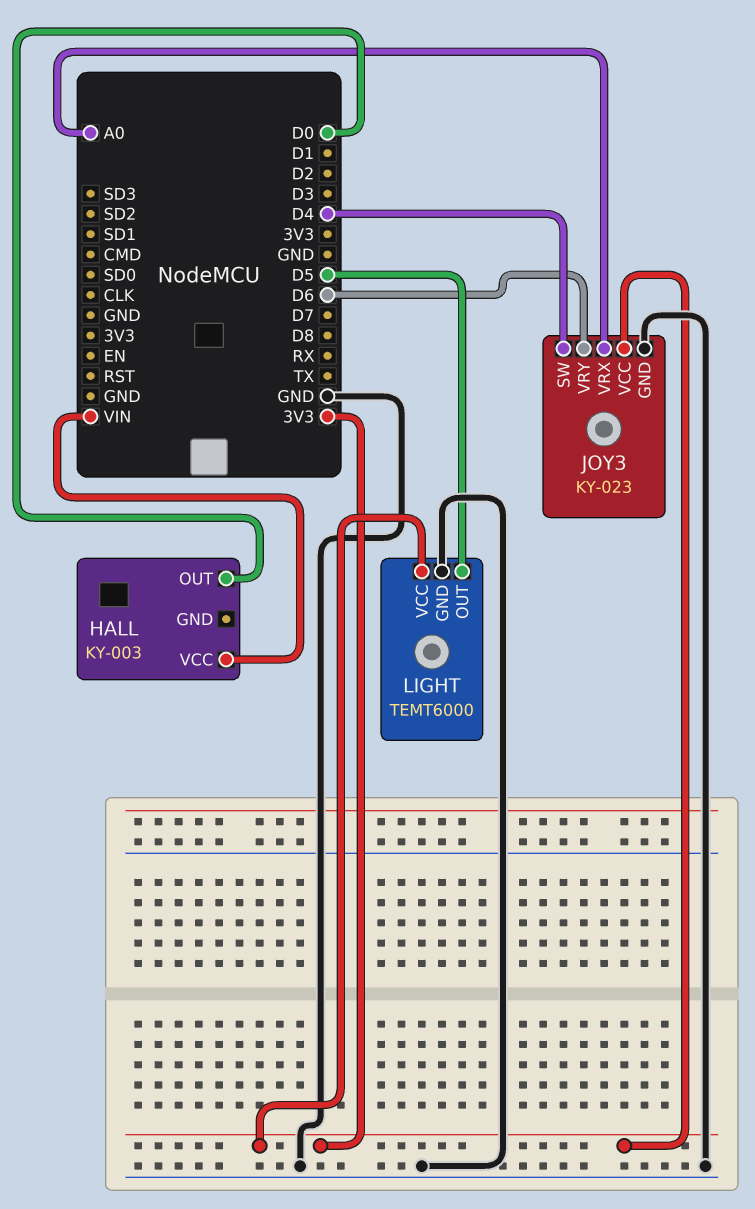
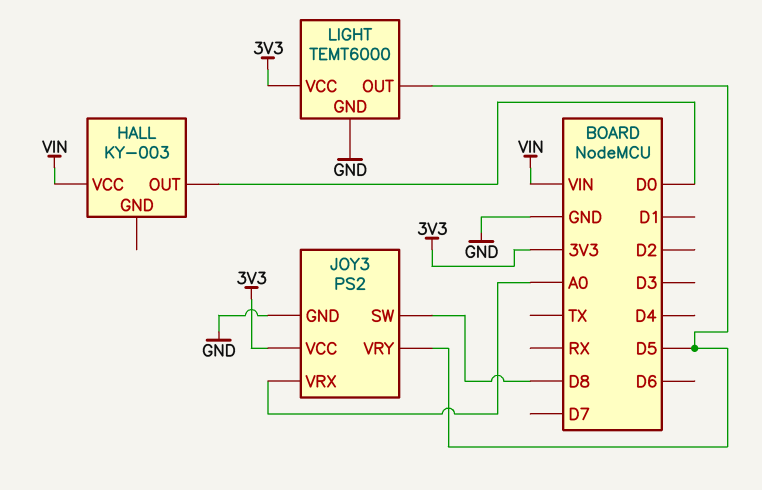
JOY3: KY-023 -> PS2
JOY3 pin SW: D4 -> D8
JOY3 pin VRY: D6 -> D5

